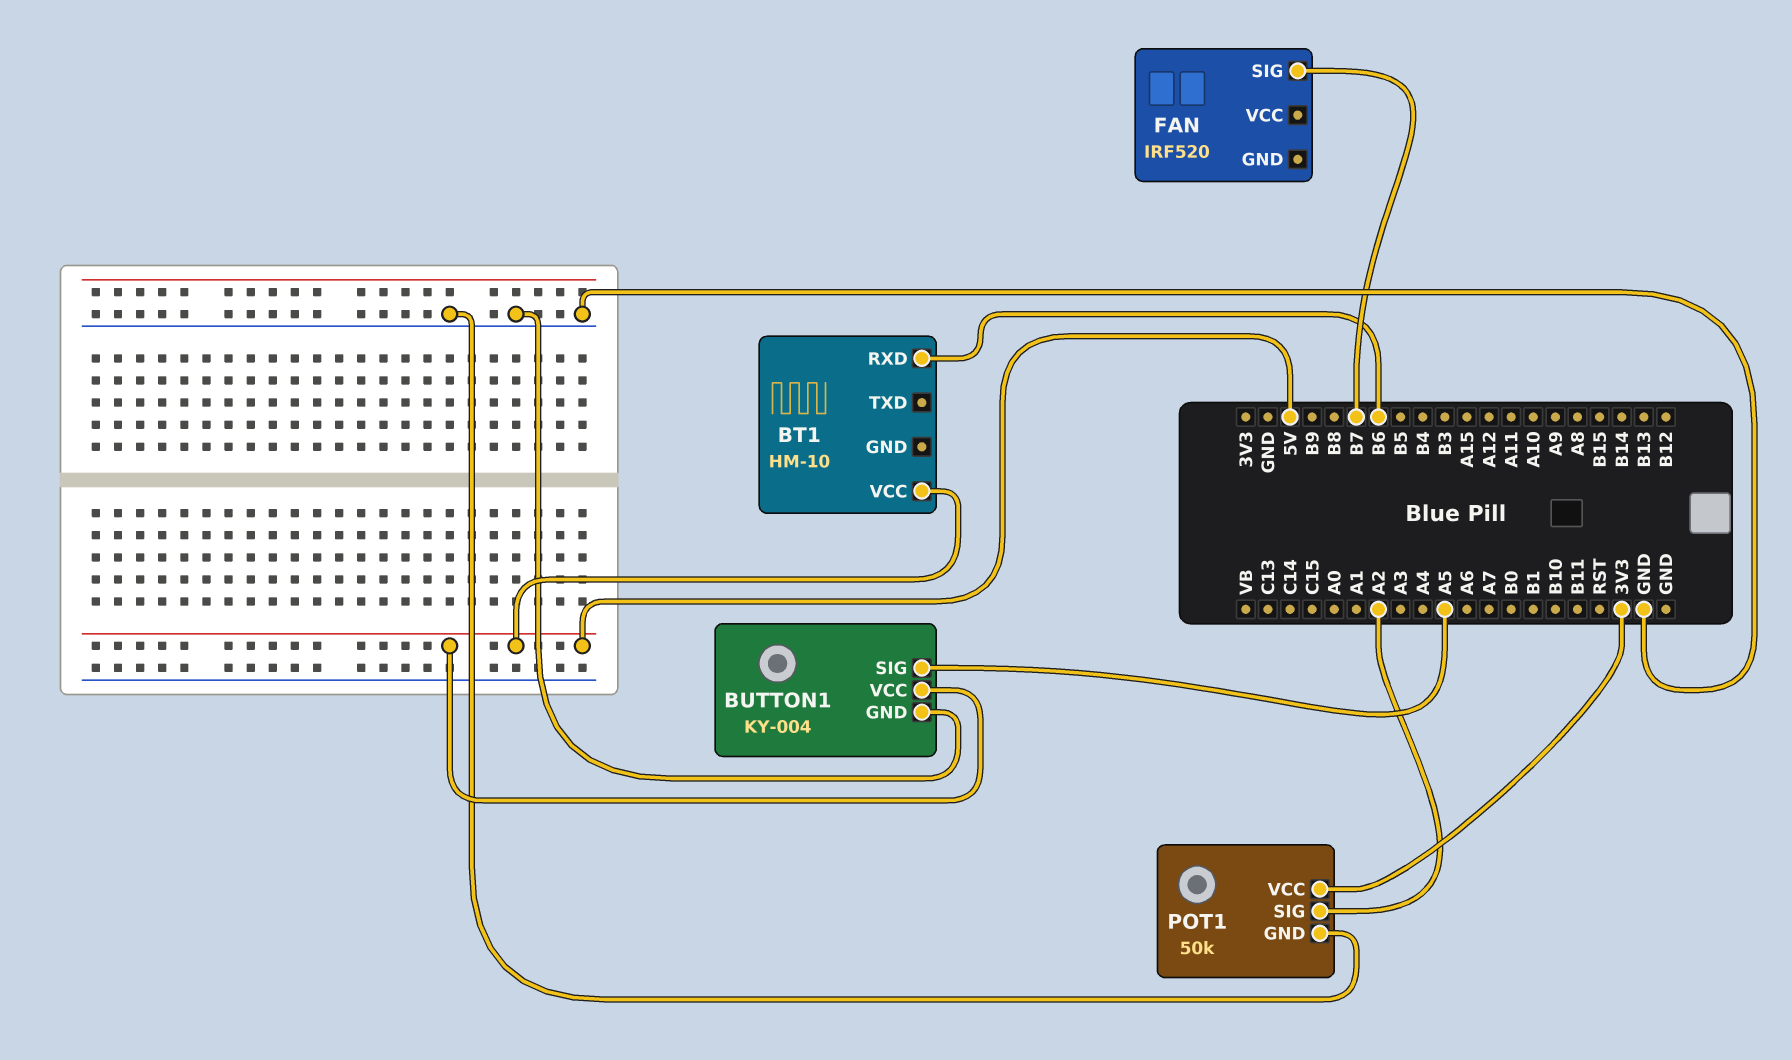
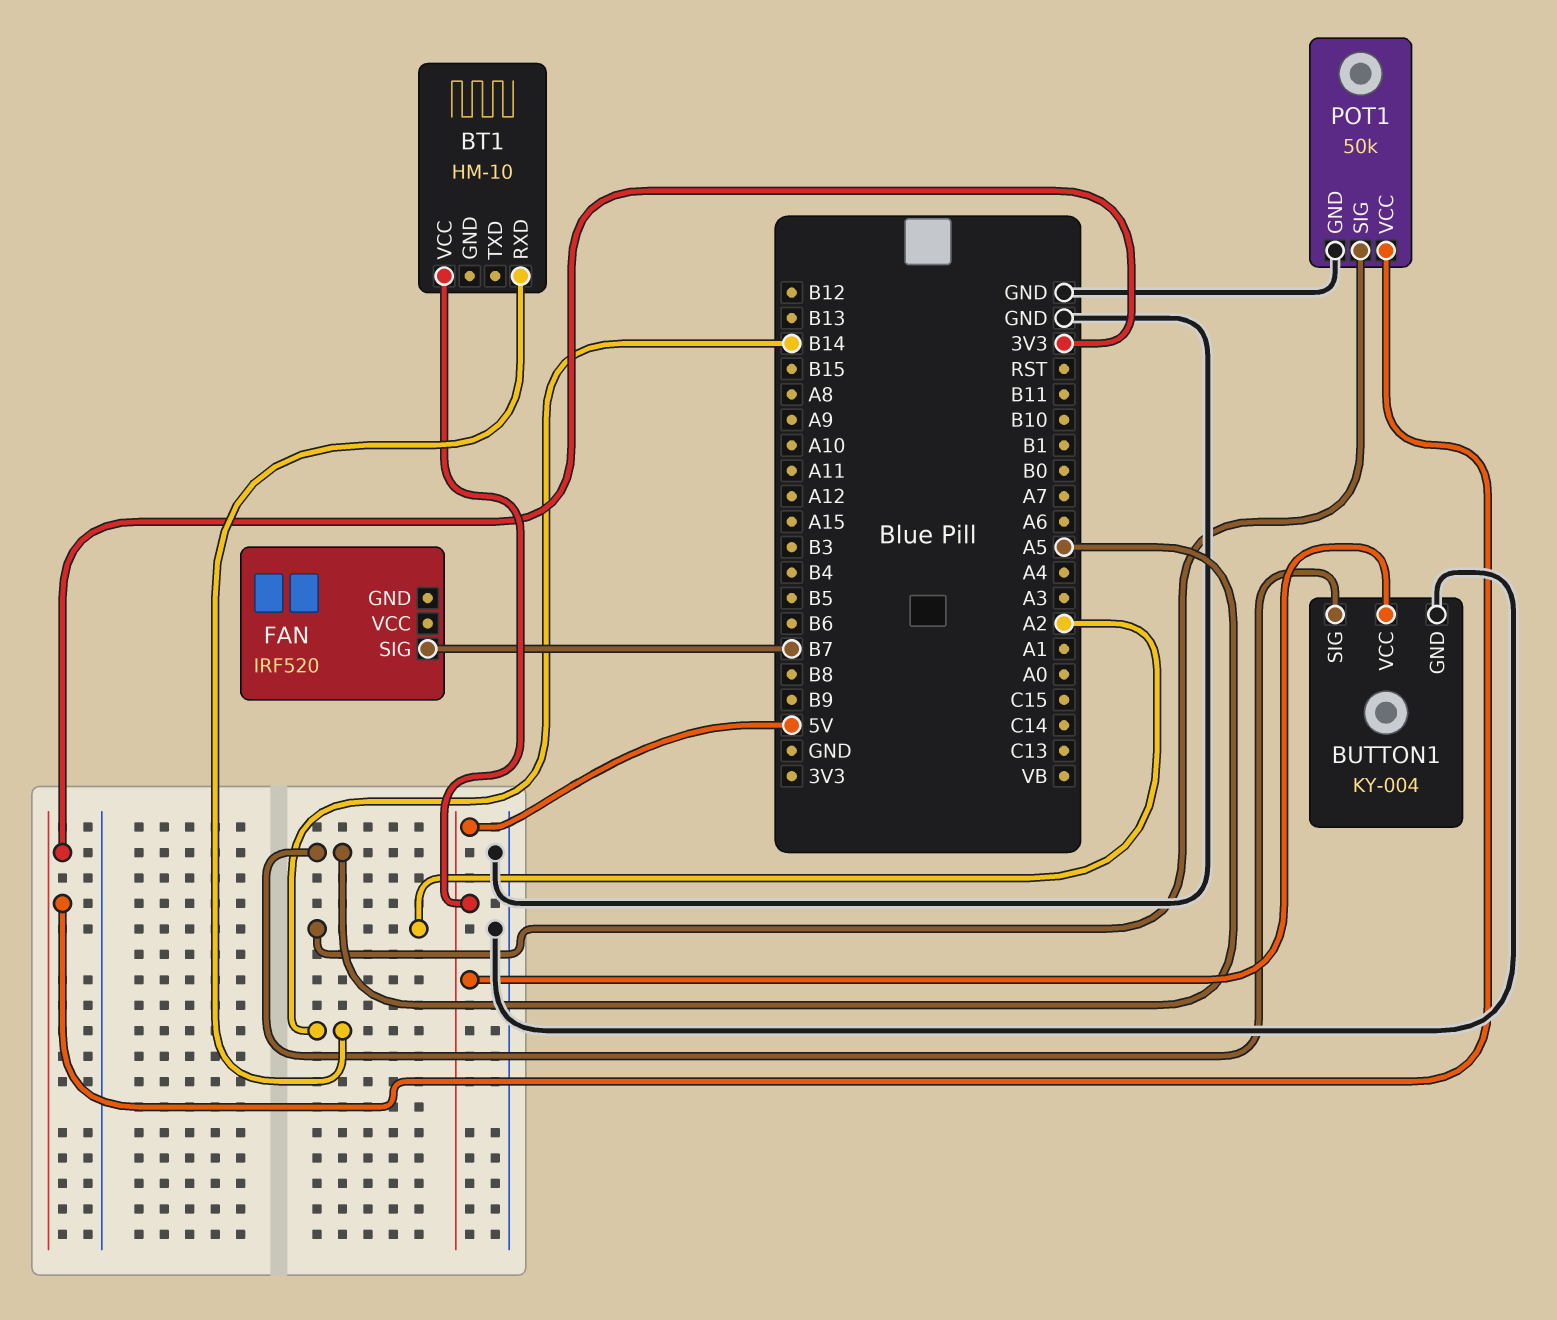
BT1 pin RXD: B6 -> B14

